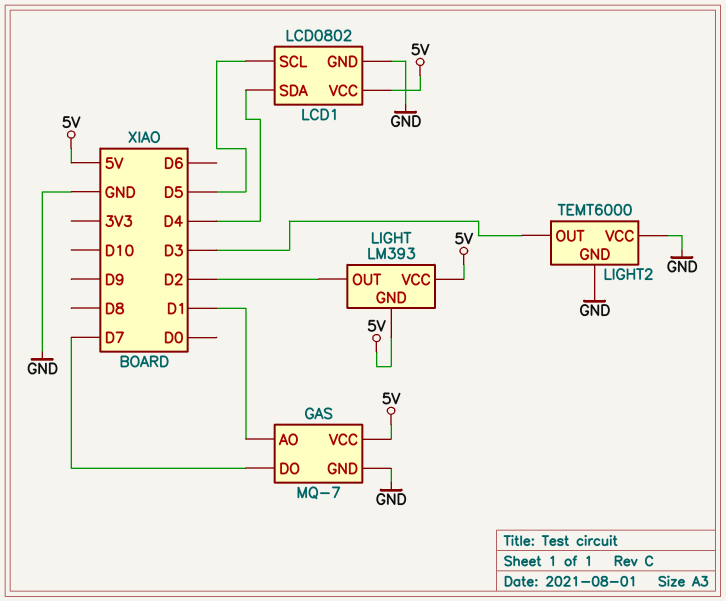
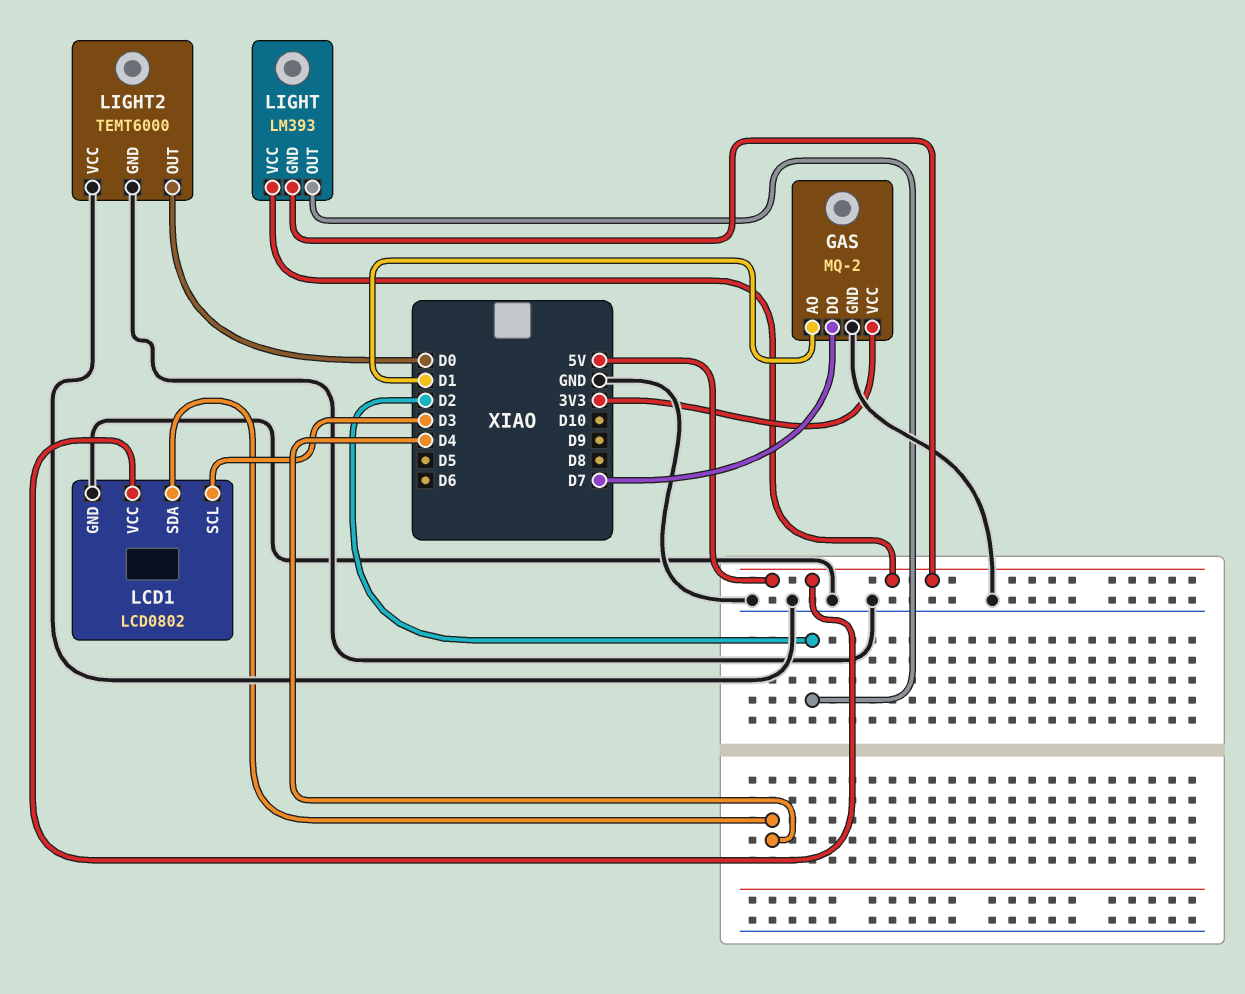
GAS: MQ-7 -> MQ-2
GAS pin VCC: 5V -> 3V3
LCD1 pin SCL: D5 -> D3
LIGHT2 pin OUT: D3 -> D0

